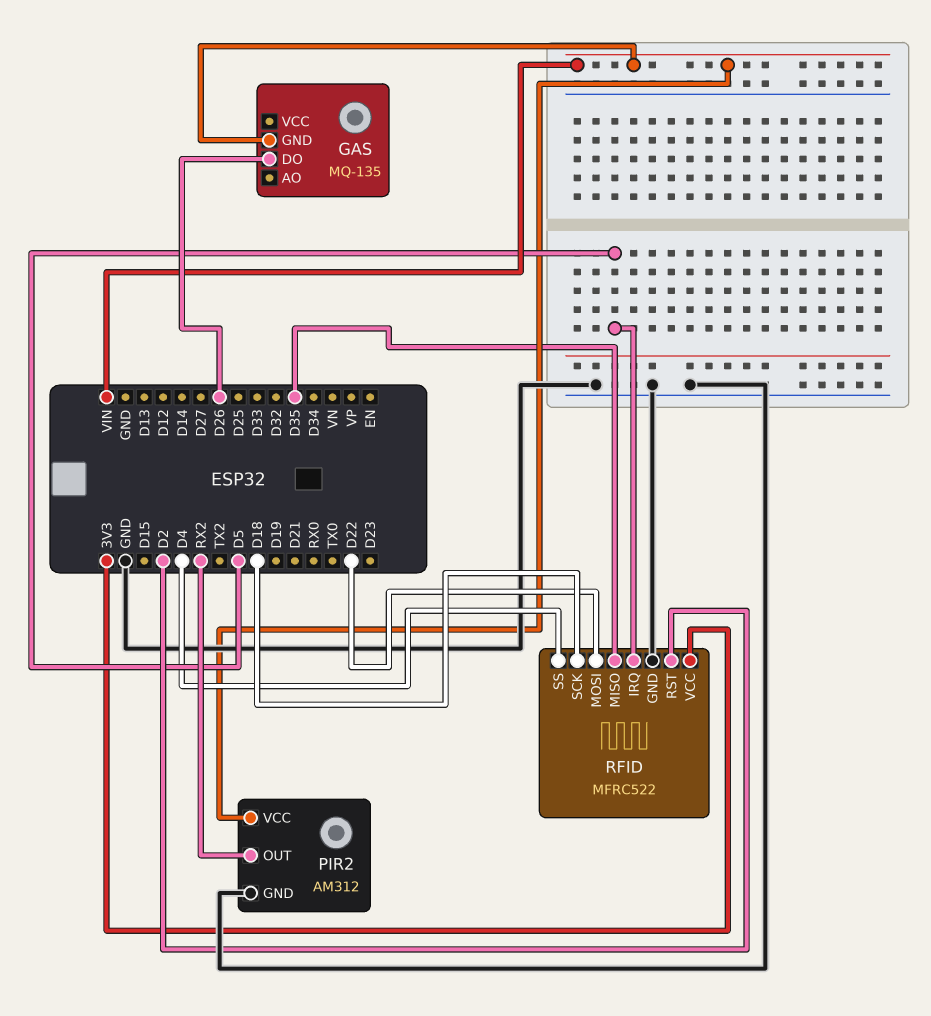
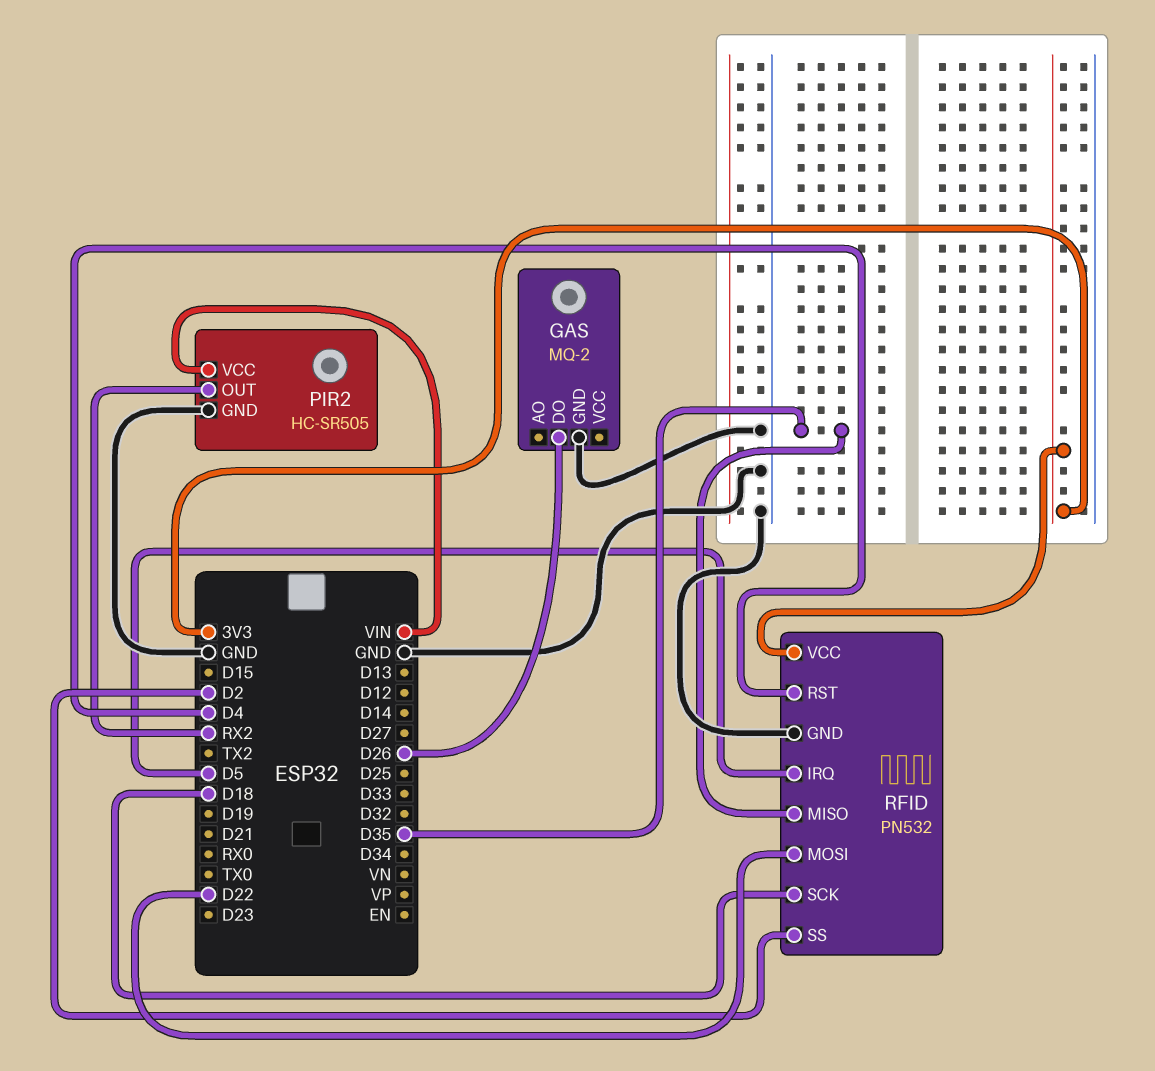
GAS: MQ-135 -> MQ-2
GAS pin GND: VIN -> GND
PIR2: AM312 -> HC-SR505
RFID: MFRC522 -> PN532
RFID pin RST: D2 -> D4
RFID pin SS: D4 -> D2

